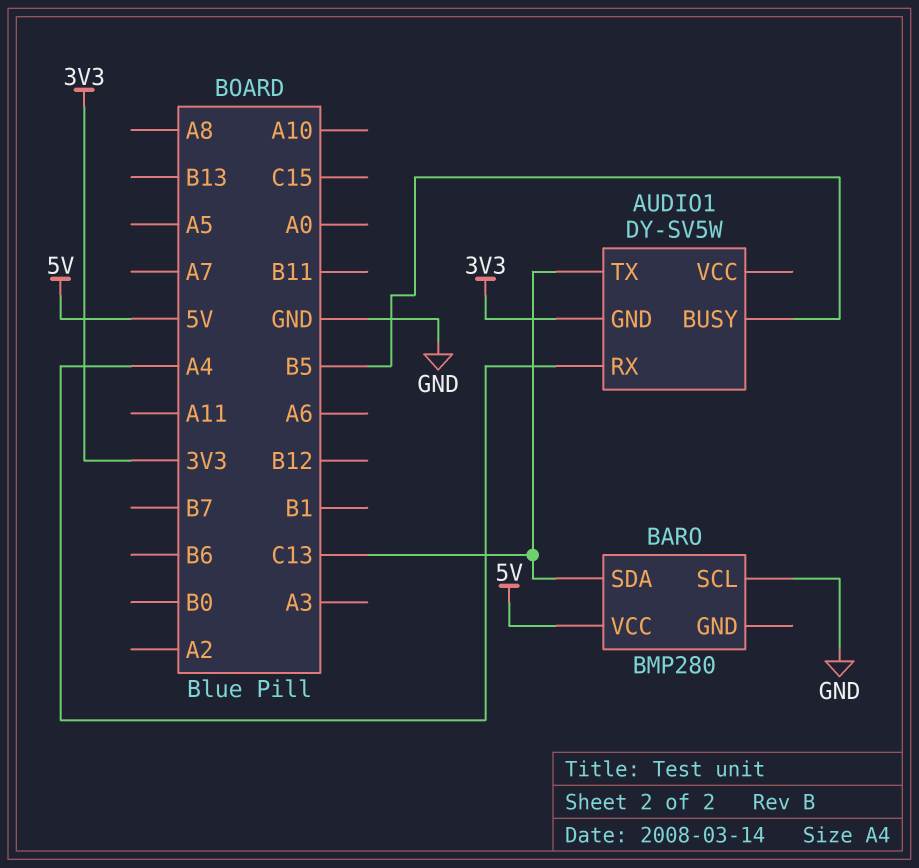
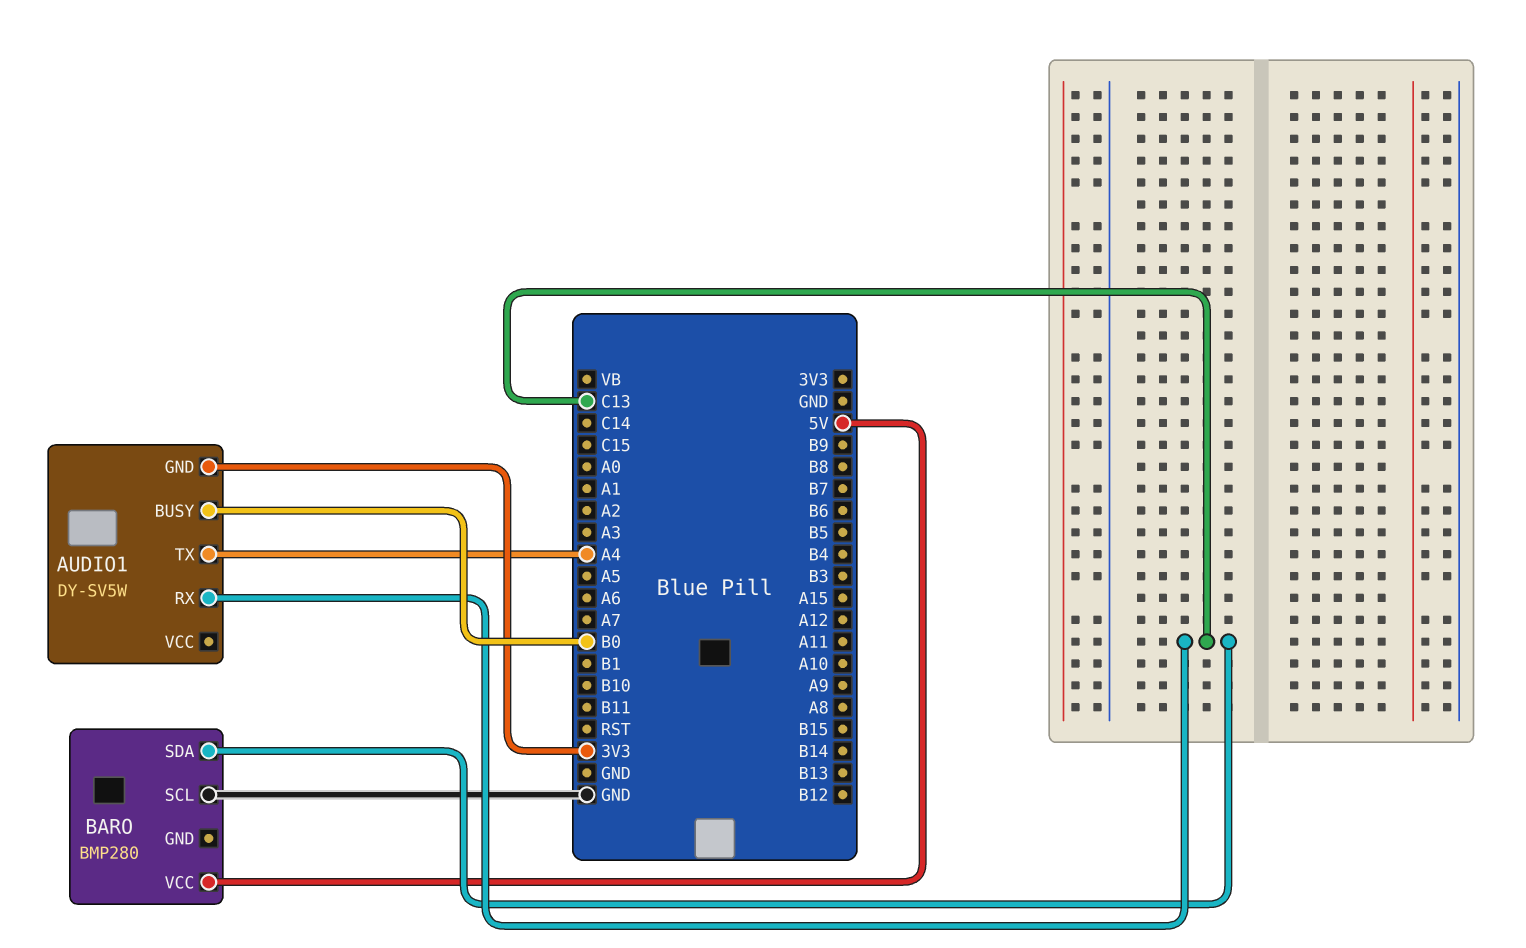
AUDIO1 pin BUSY: B5 -> B0
AUDIO1 pin RX: A4 -> C13
AUDIO1 pin TX: C13 -> A4

